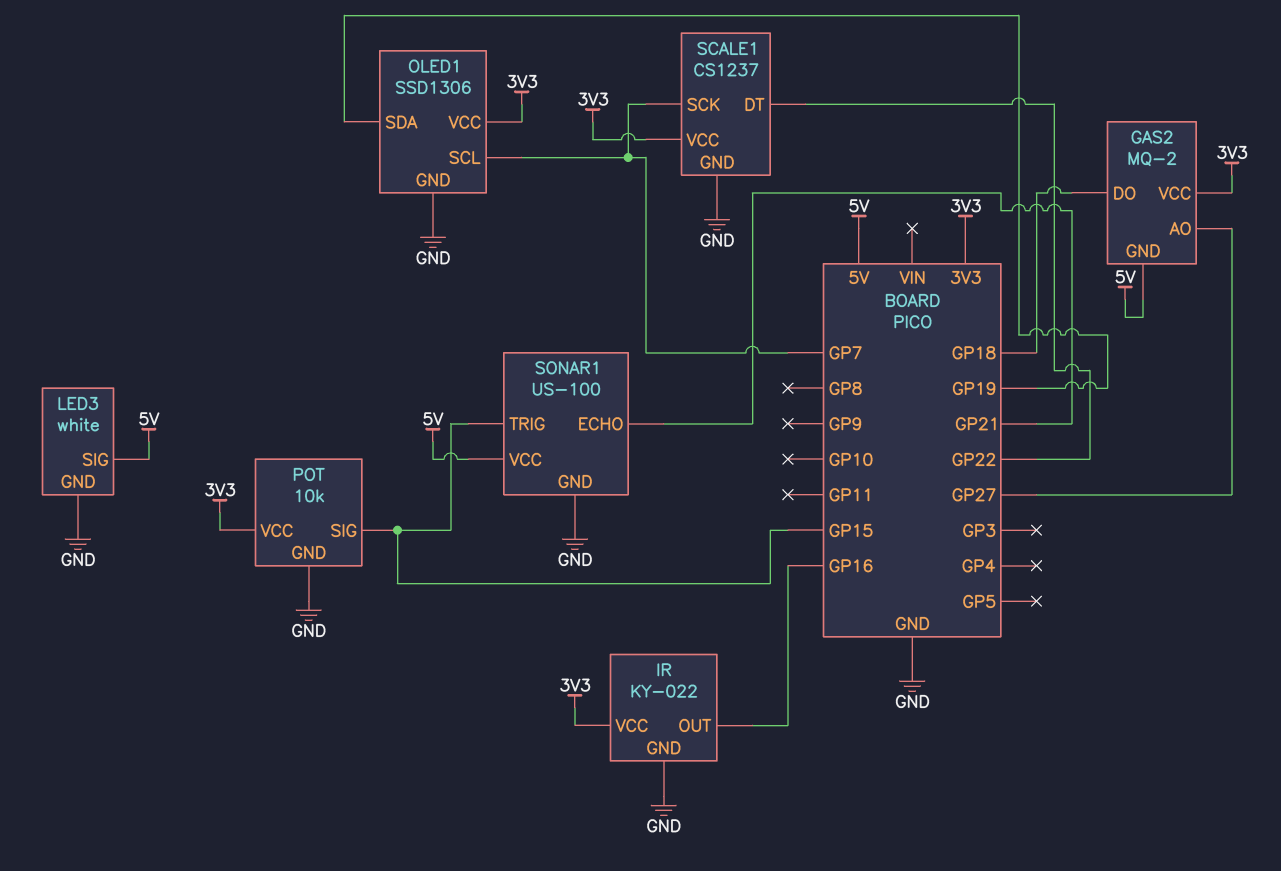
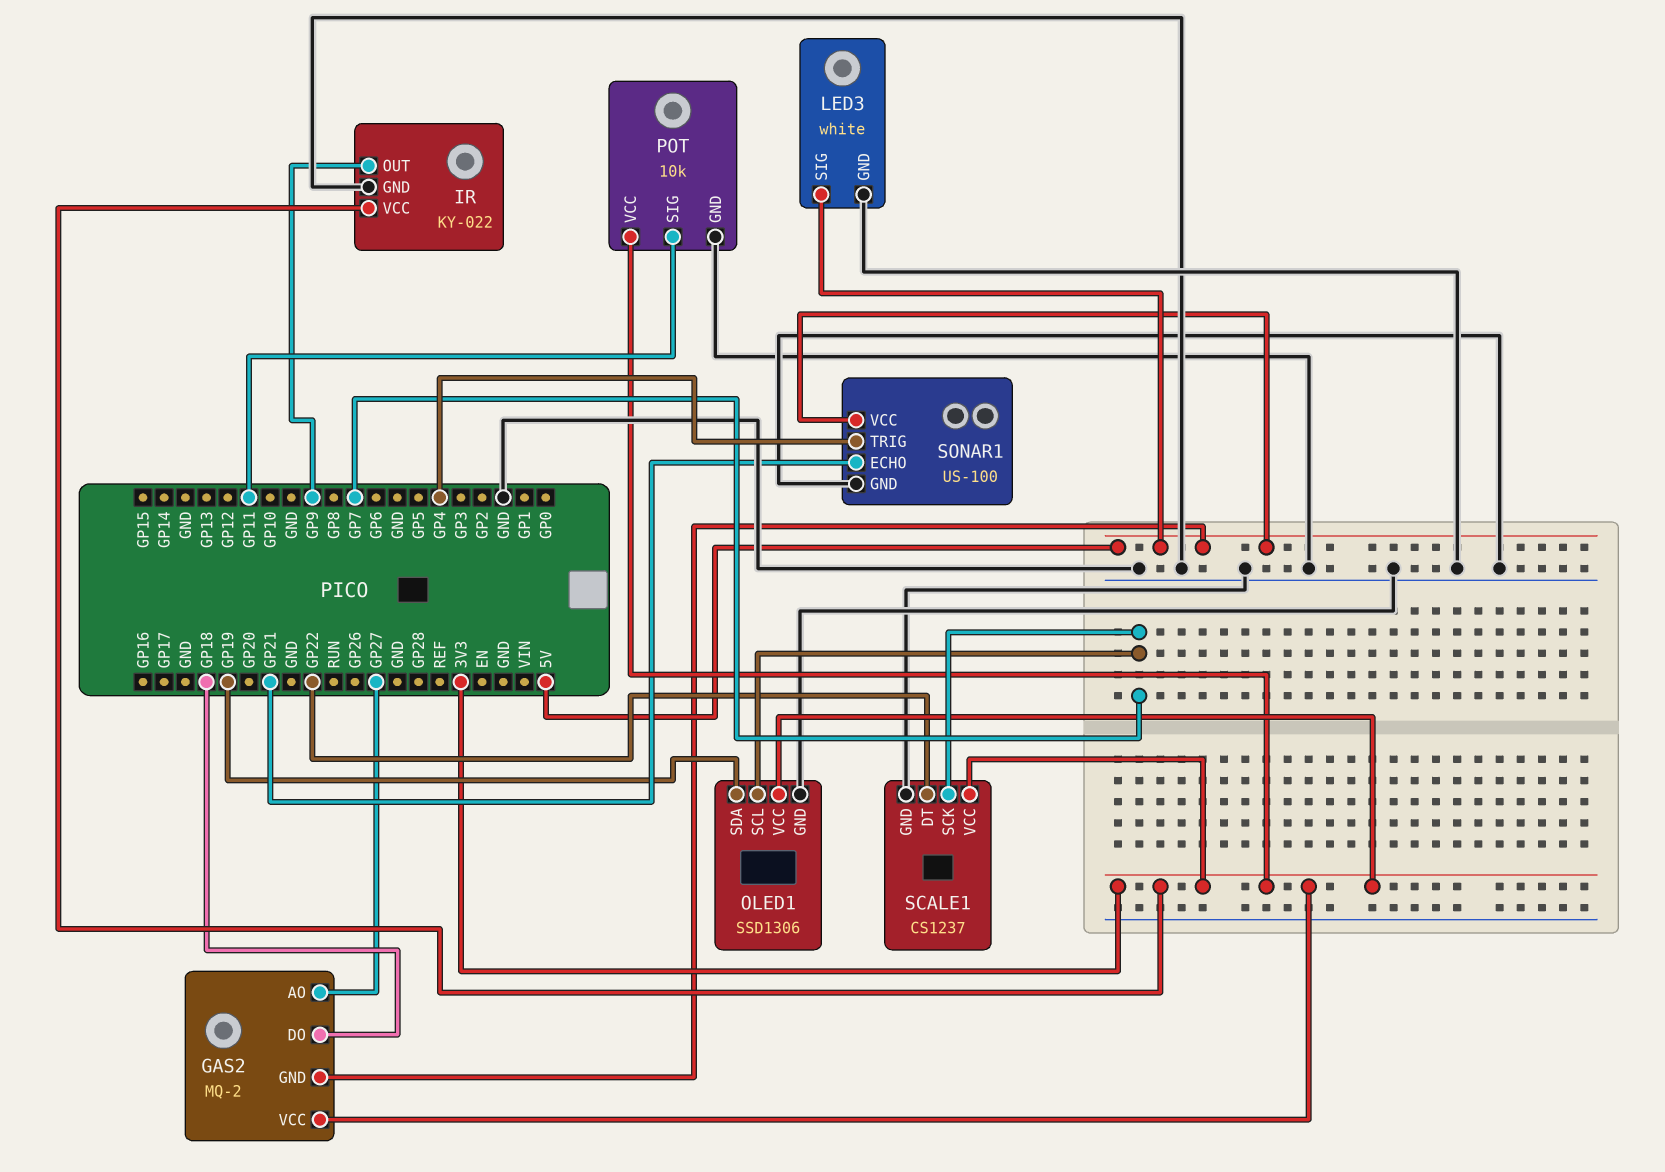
IR pin OUT: GP16 -> GP9
POT pin SIG: GP15 -> GP11
SONAR1 pin TRIG: GP15 -> GP4

